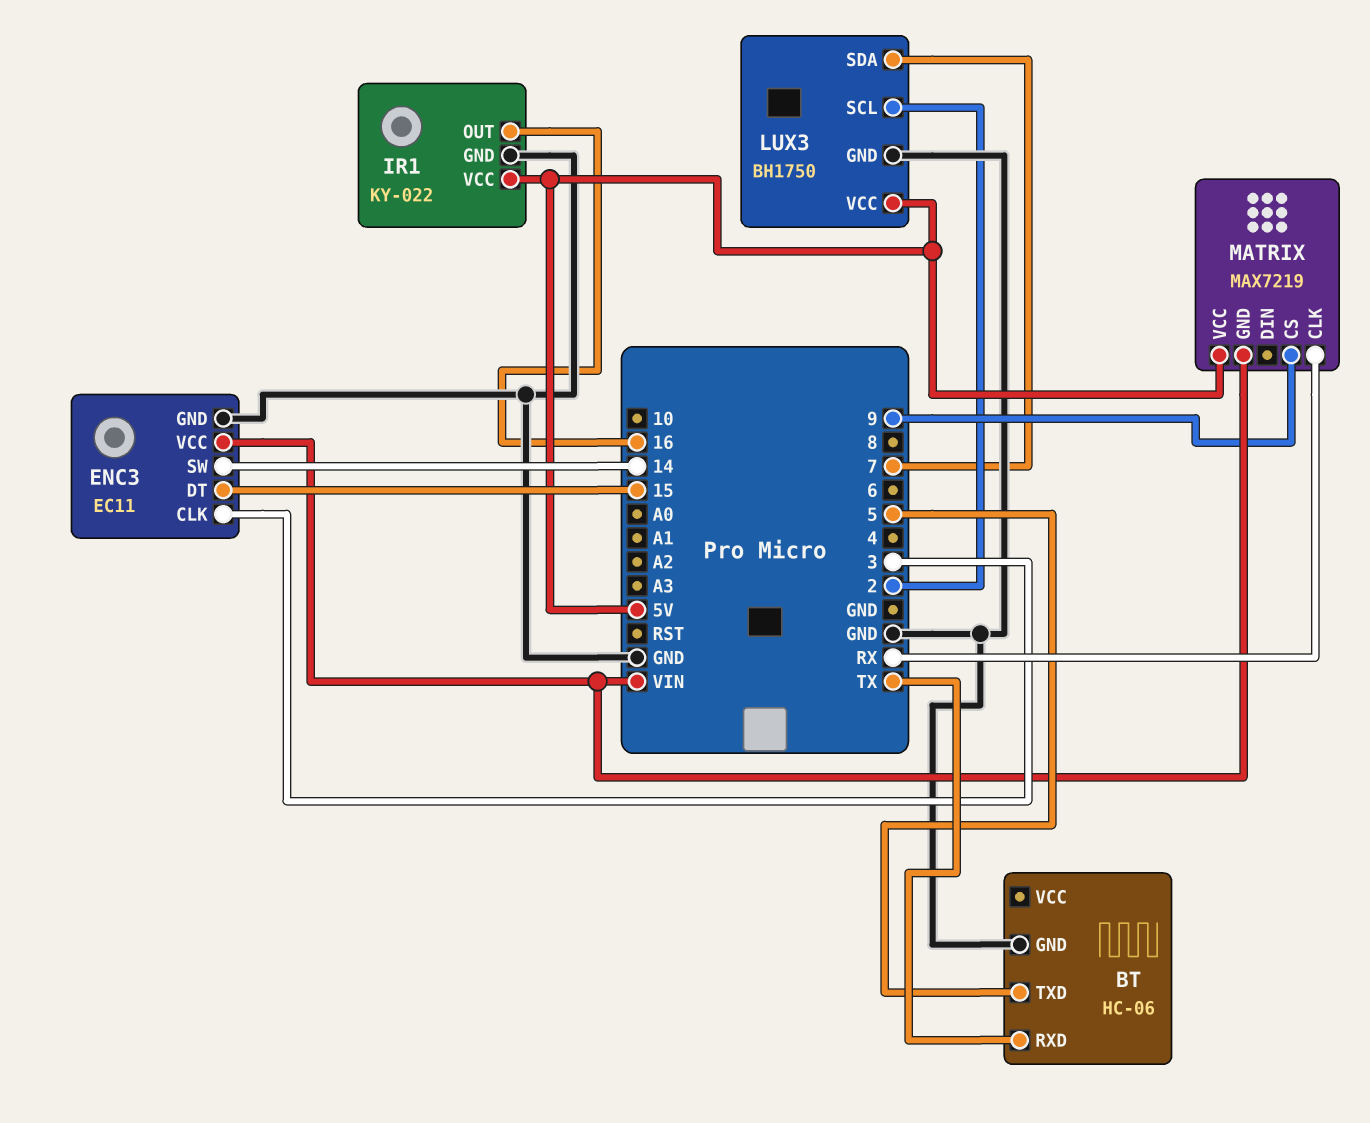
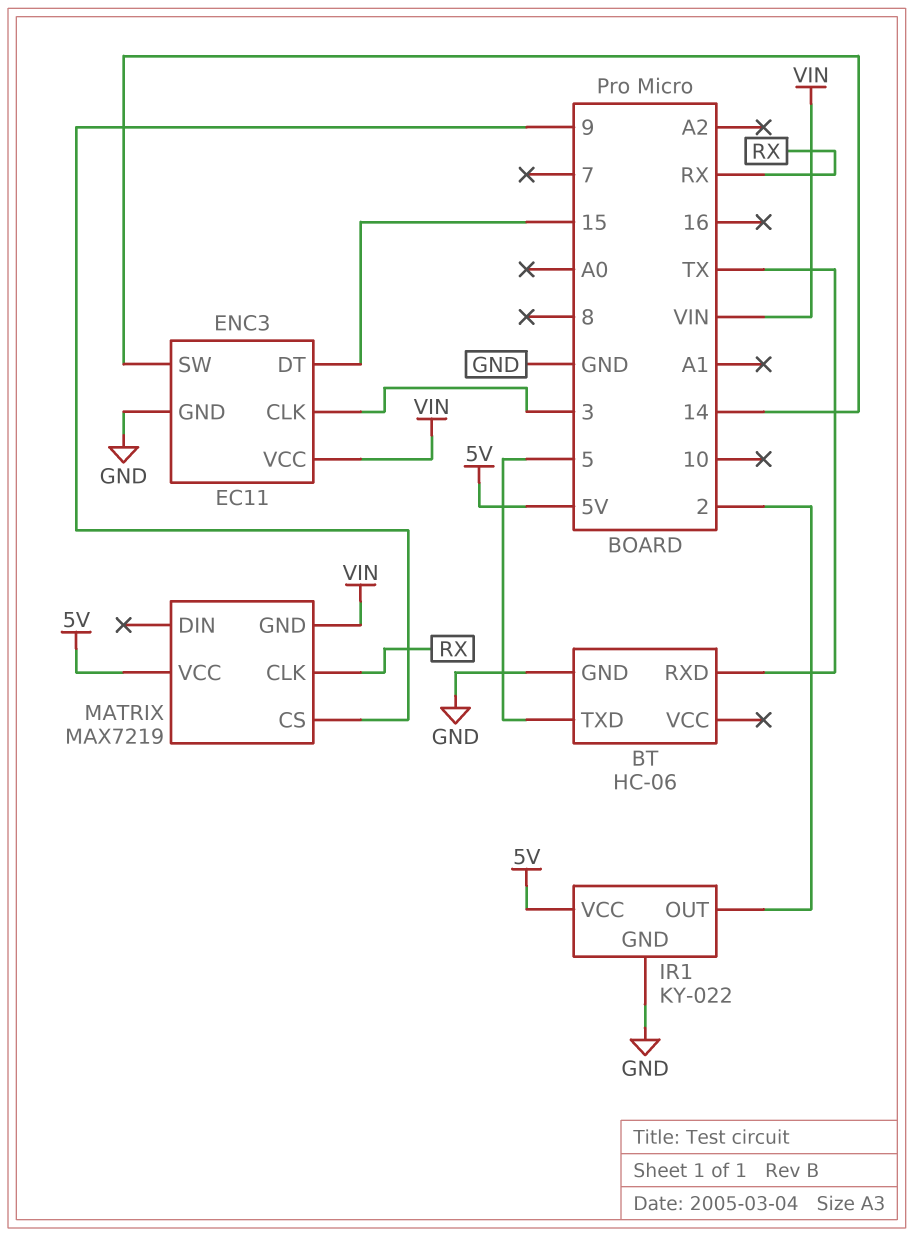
IR1 pin OUT: 16 -> 2
LUX3: BH1750 -> none
LUX3 pin GND: GND -> none
LUX3 pin SCL: 2 -> none
LUX3 pin SDA: 7 -> none
LUX3 pin VCC: 5V -> none

